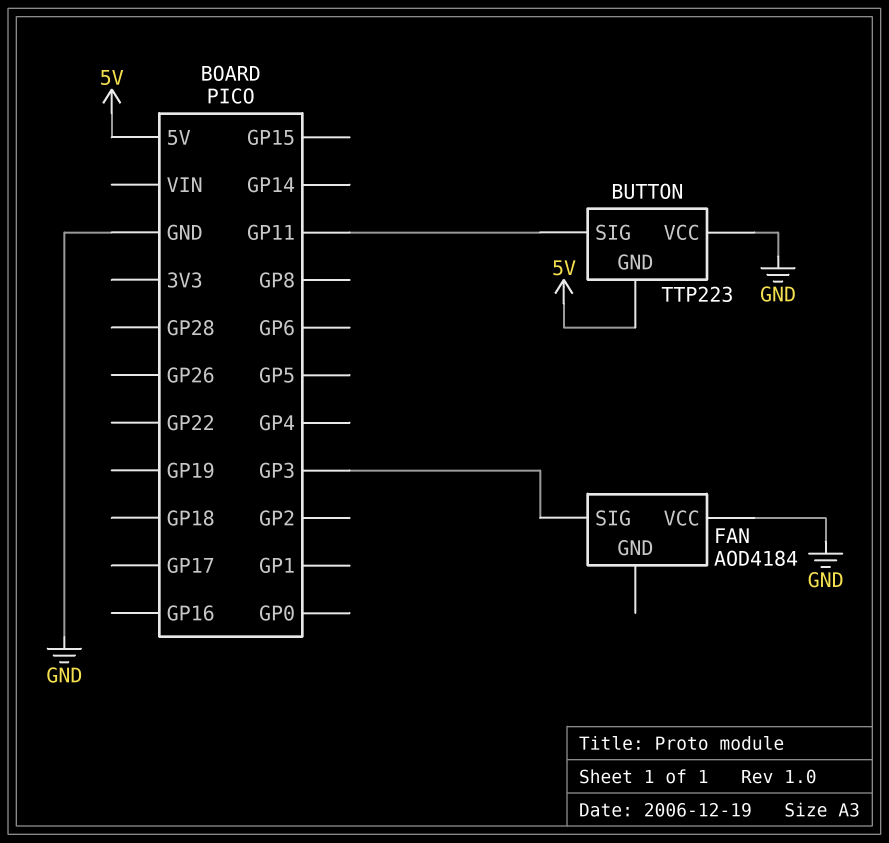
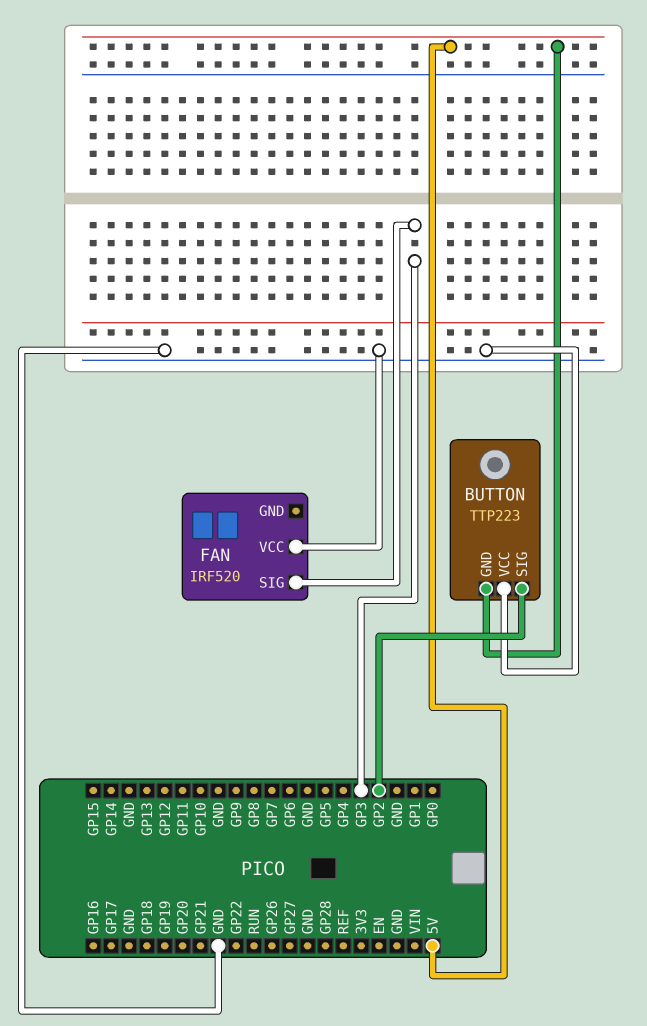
BUTTON pin SIG: GP11 -> GP2
FAN: AOD4184 -> IRF520

